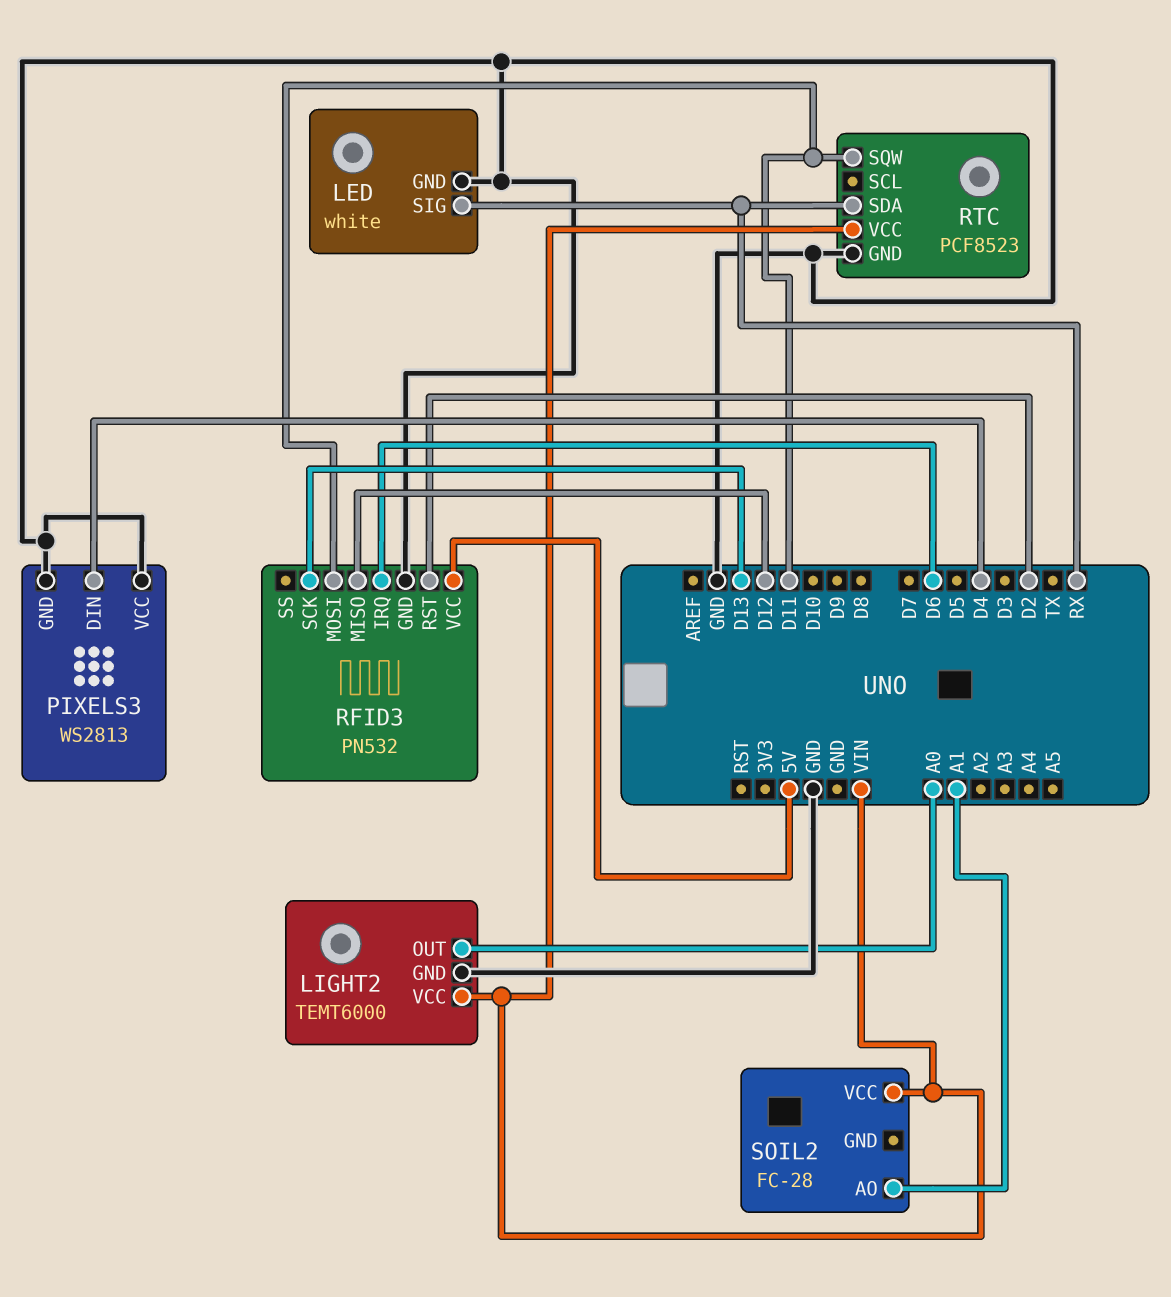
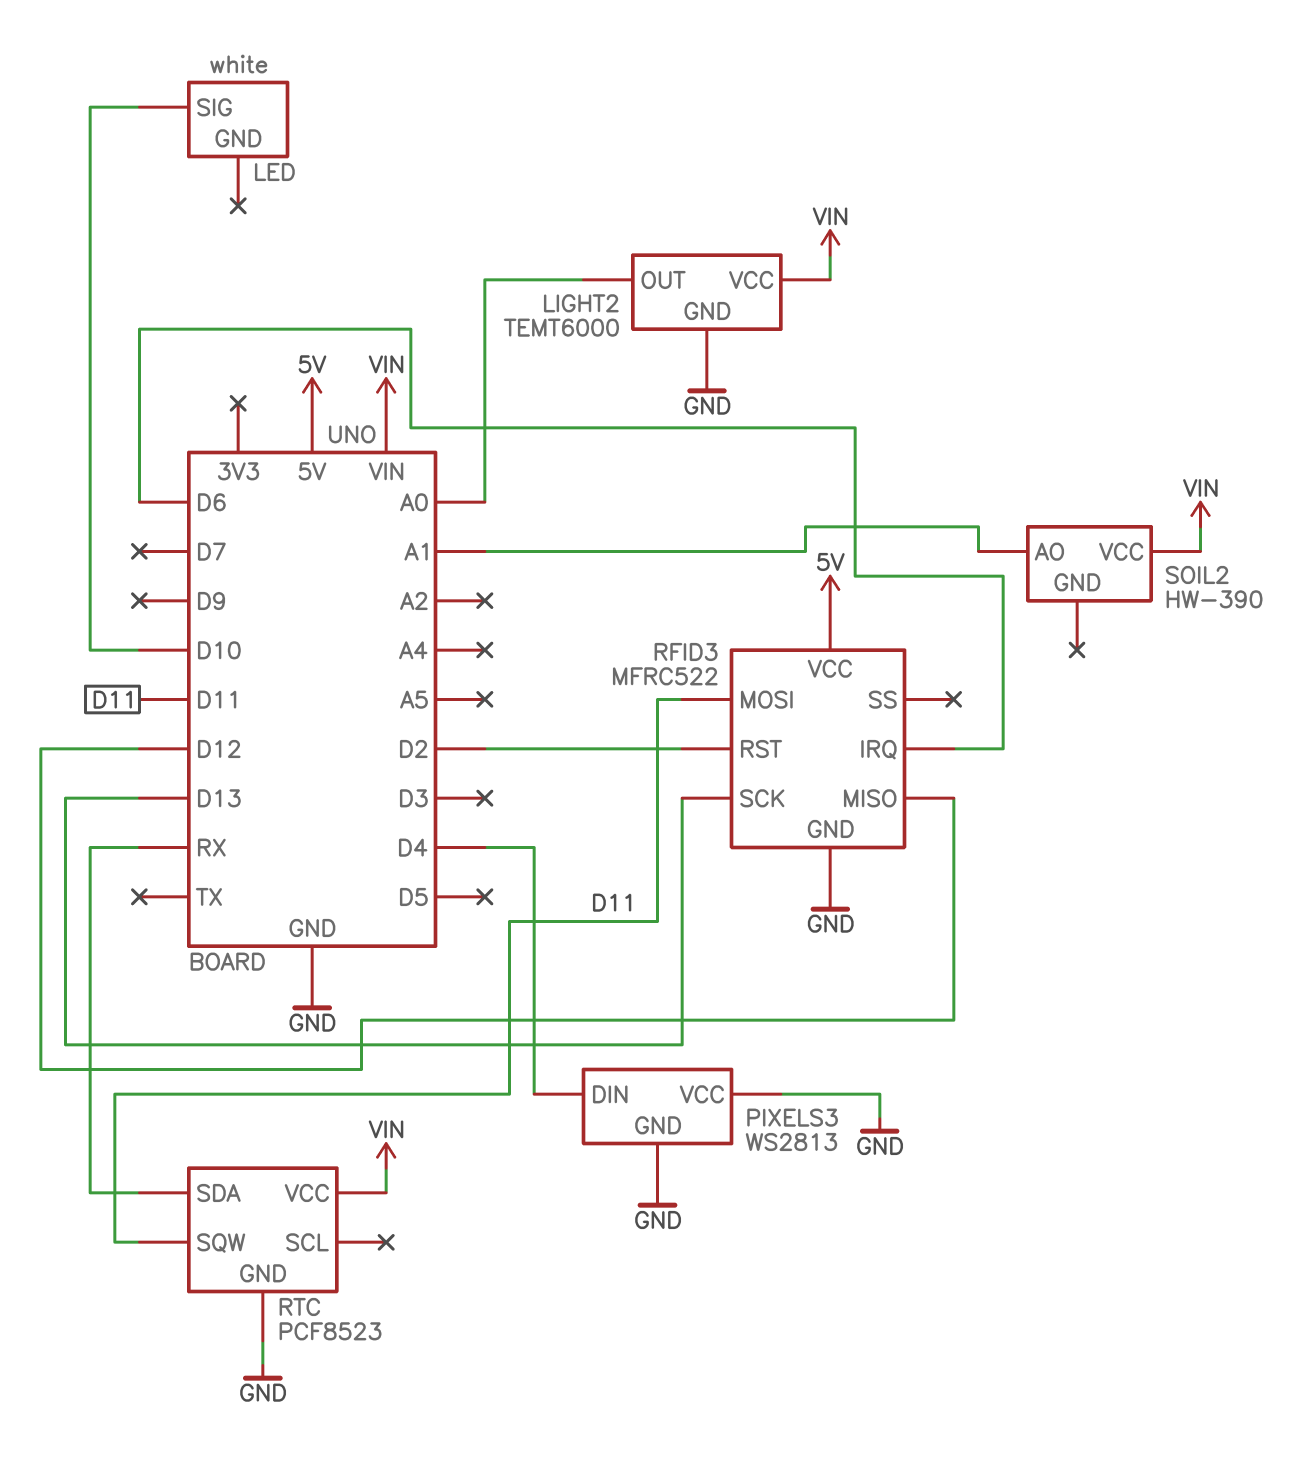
LED pin GND: GND -> none
LED pin SIG: RX -> D10
RFID3: PN532 -> MFRC522
SOIL2: FC-28 -> HW-390

